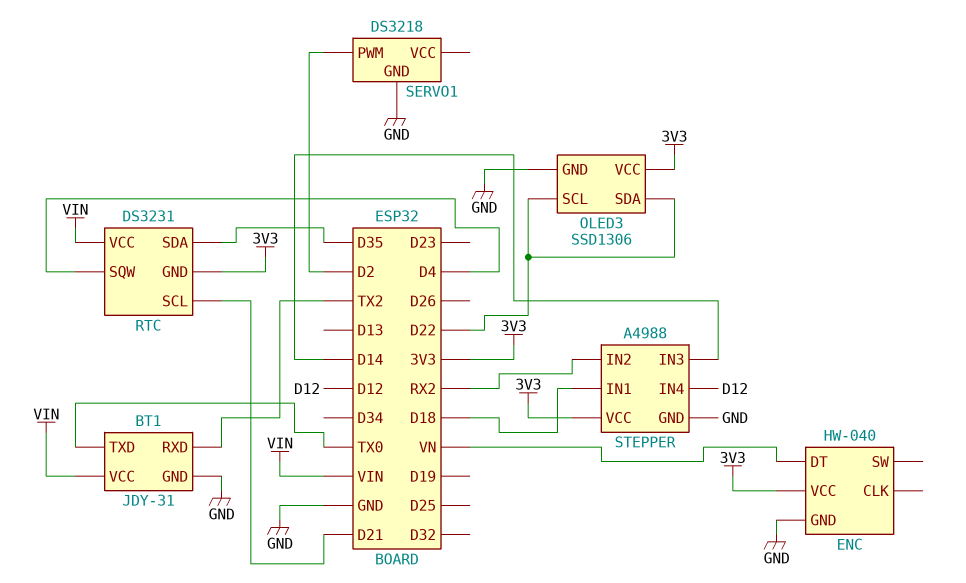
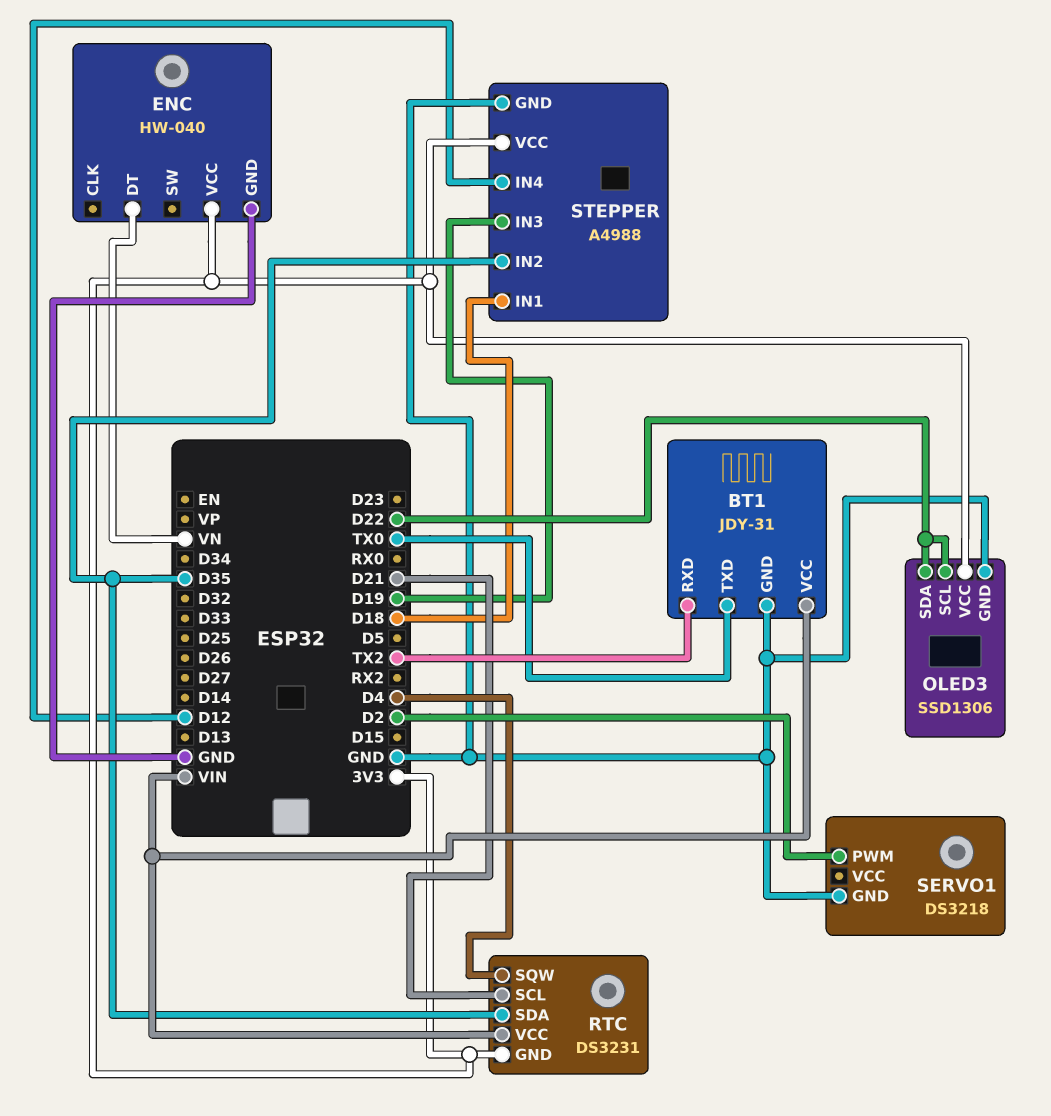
STEPPER pin IN2: RX2 -> D35
STEPPER pin IN3: D14 -> D19

